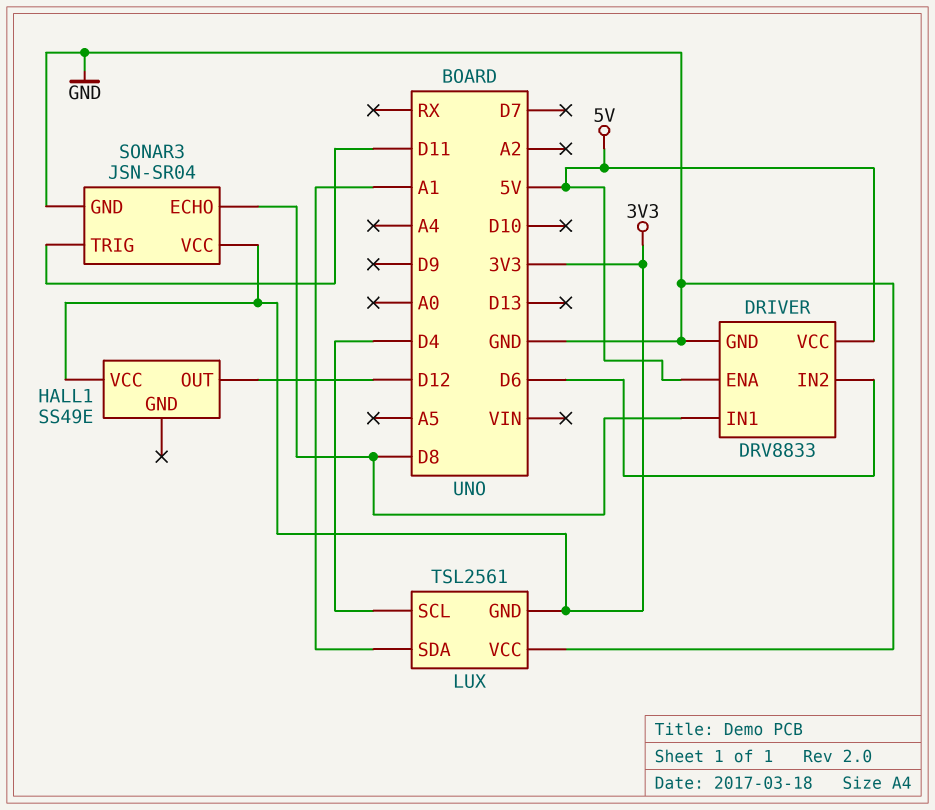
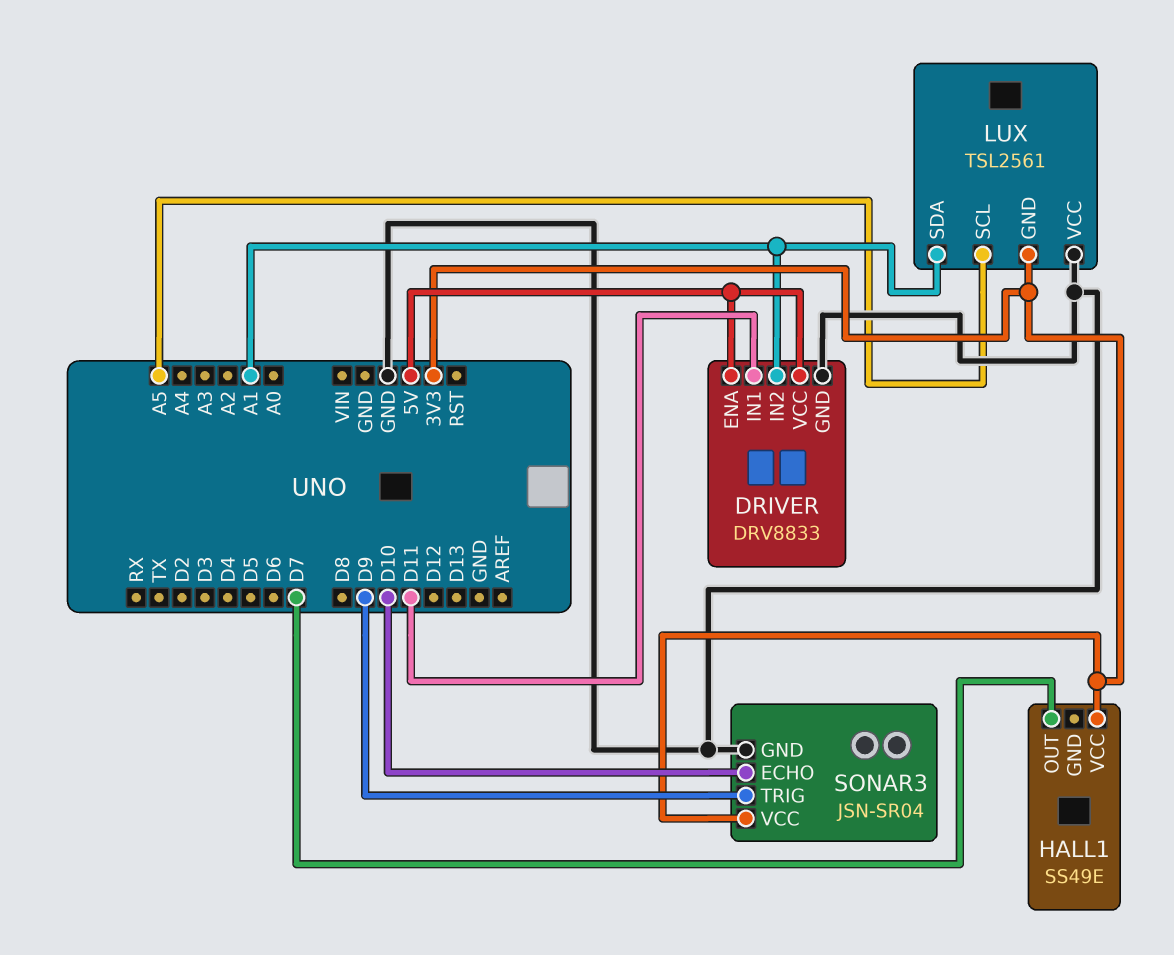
DRIVER pin IN1: D8 -> D11
DRIVER pin IN2: D6 -> A1
HALL1 pin OUT: D12 -> D7
LUX pin SCL: D4 -> A5
SONAR3 pin ECHO: D8 -> D10
SONAR3 pin TRIG: D11 -> D9

